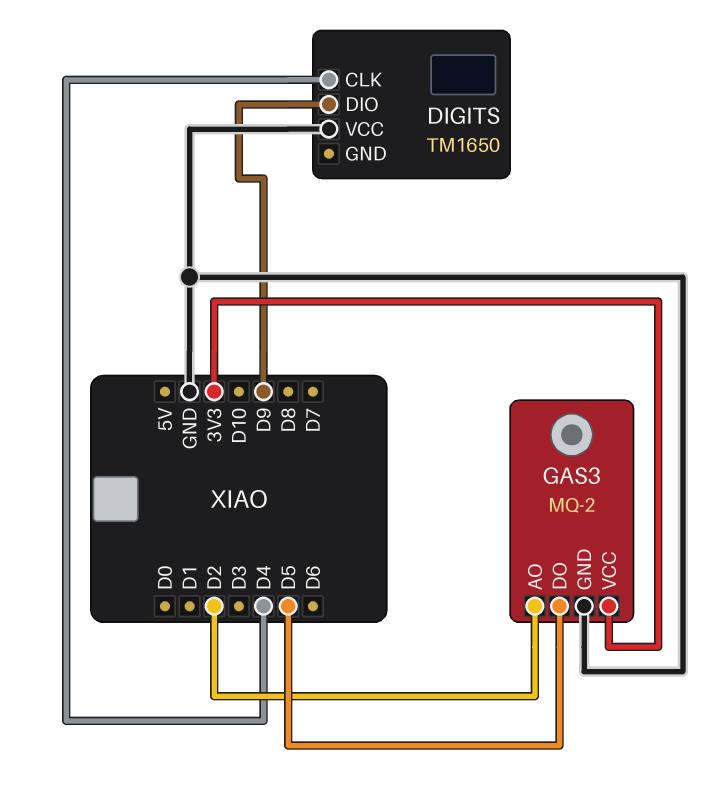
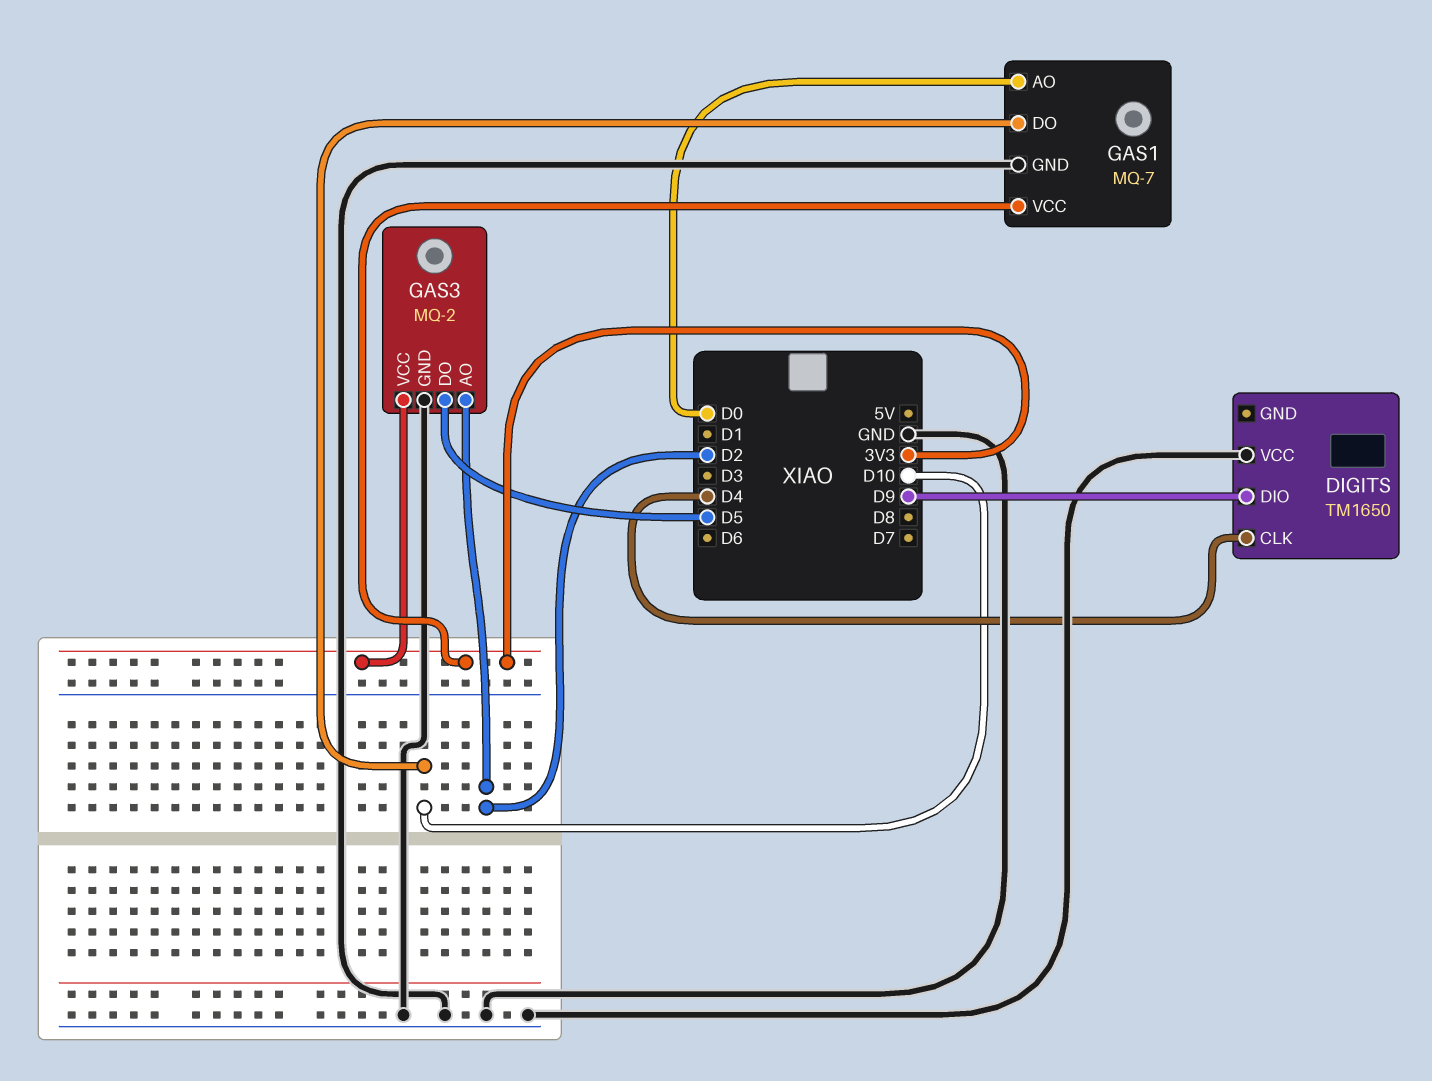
GAS1: none -> MQ-7
GAS1 pin AO: none -> D0
GAS1 pin DO: none -> D10
GAS1 pin GND: none -> GND
GAS1 pin VCC: none -> 3V3

